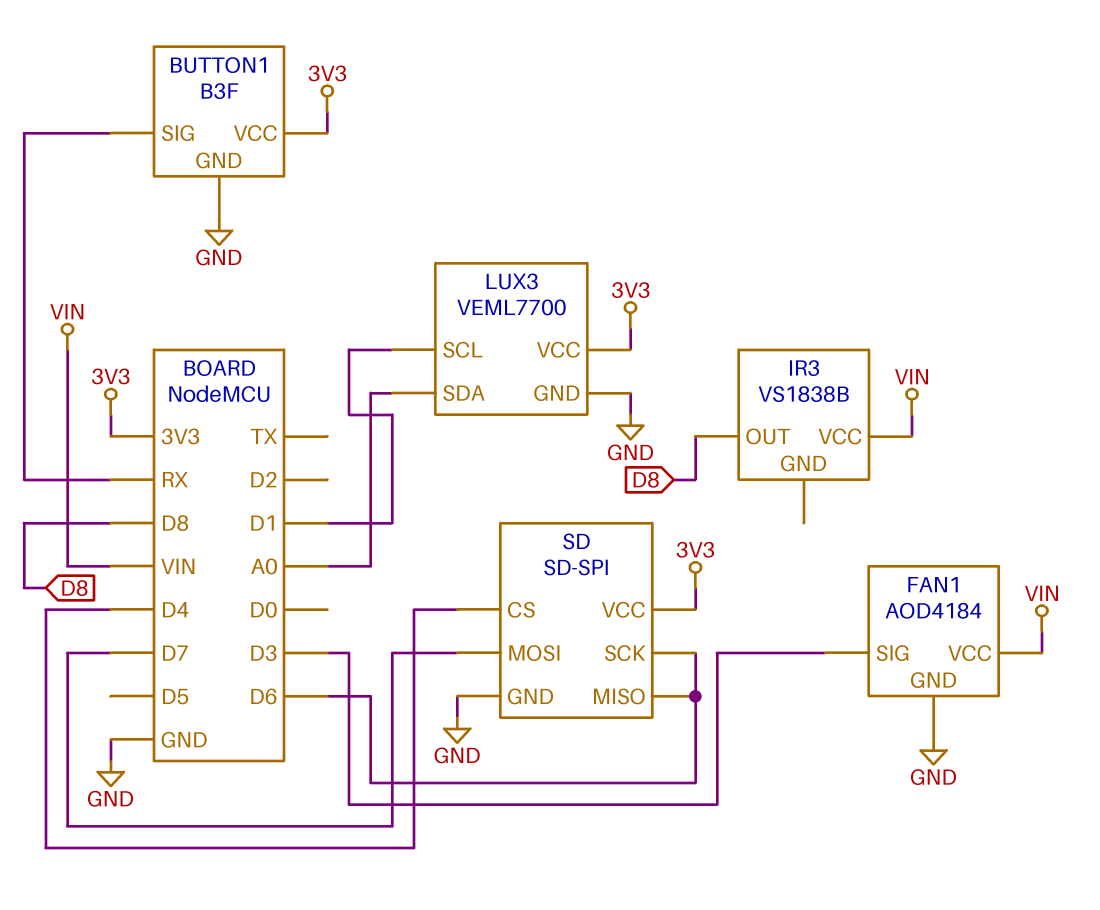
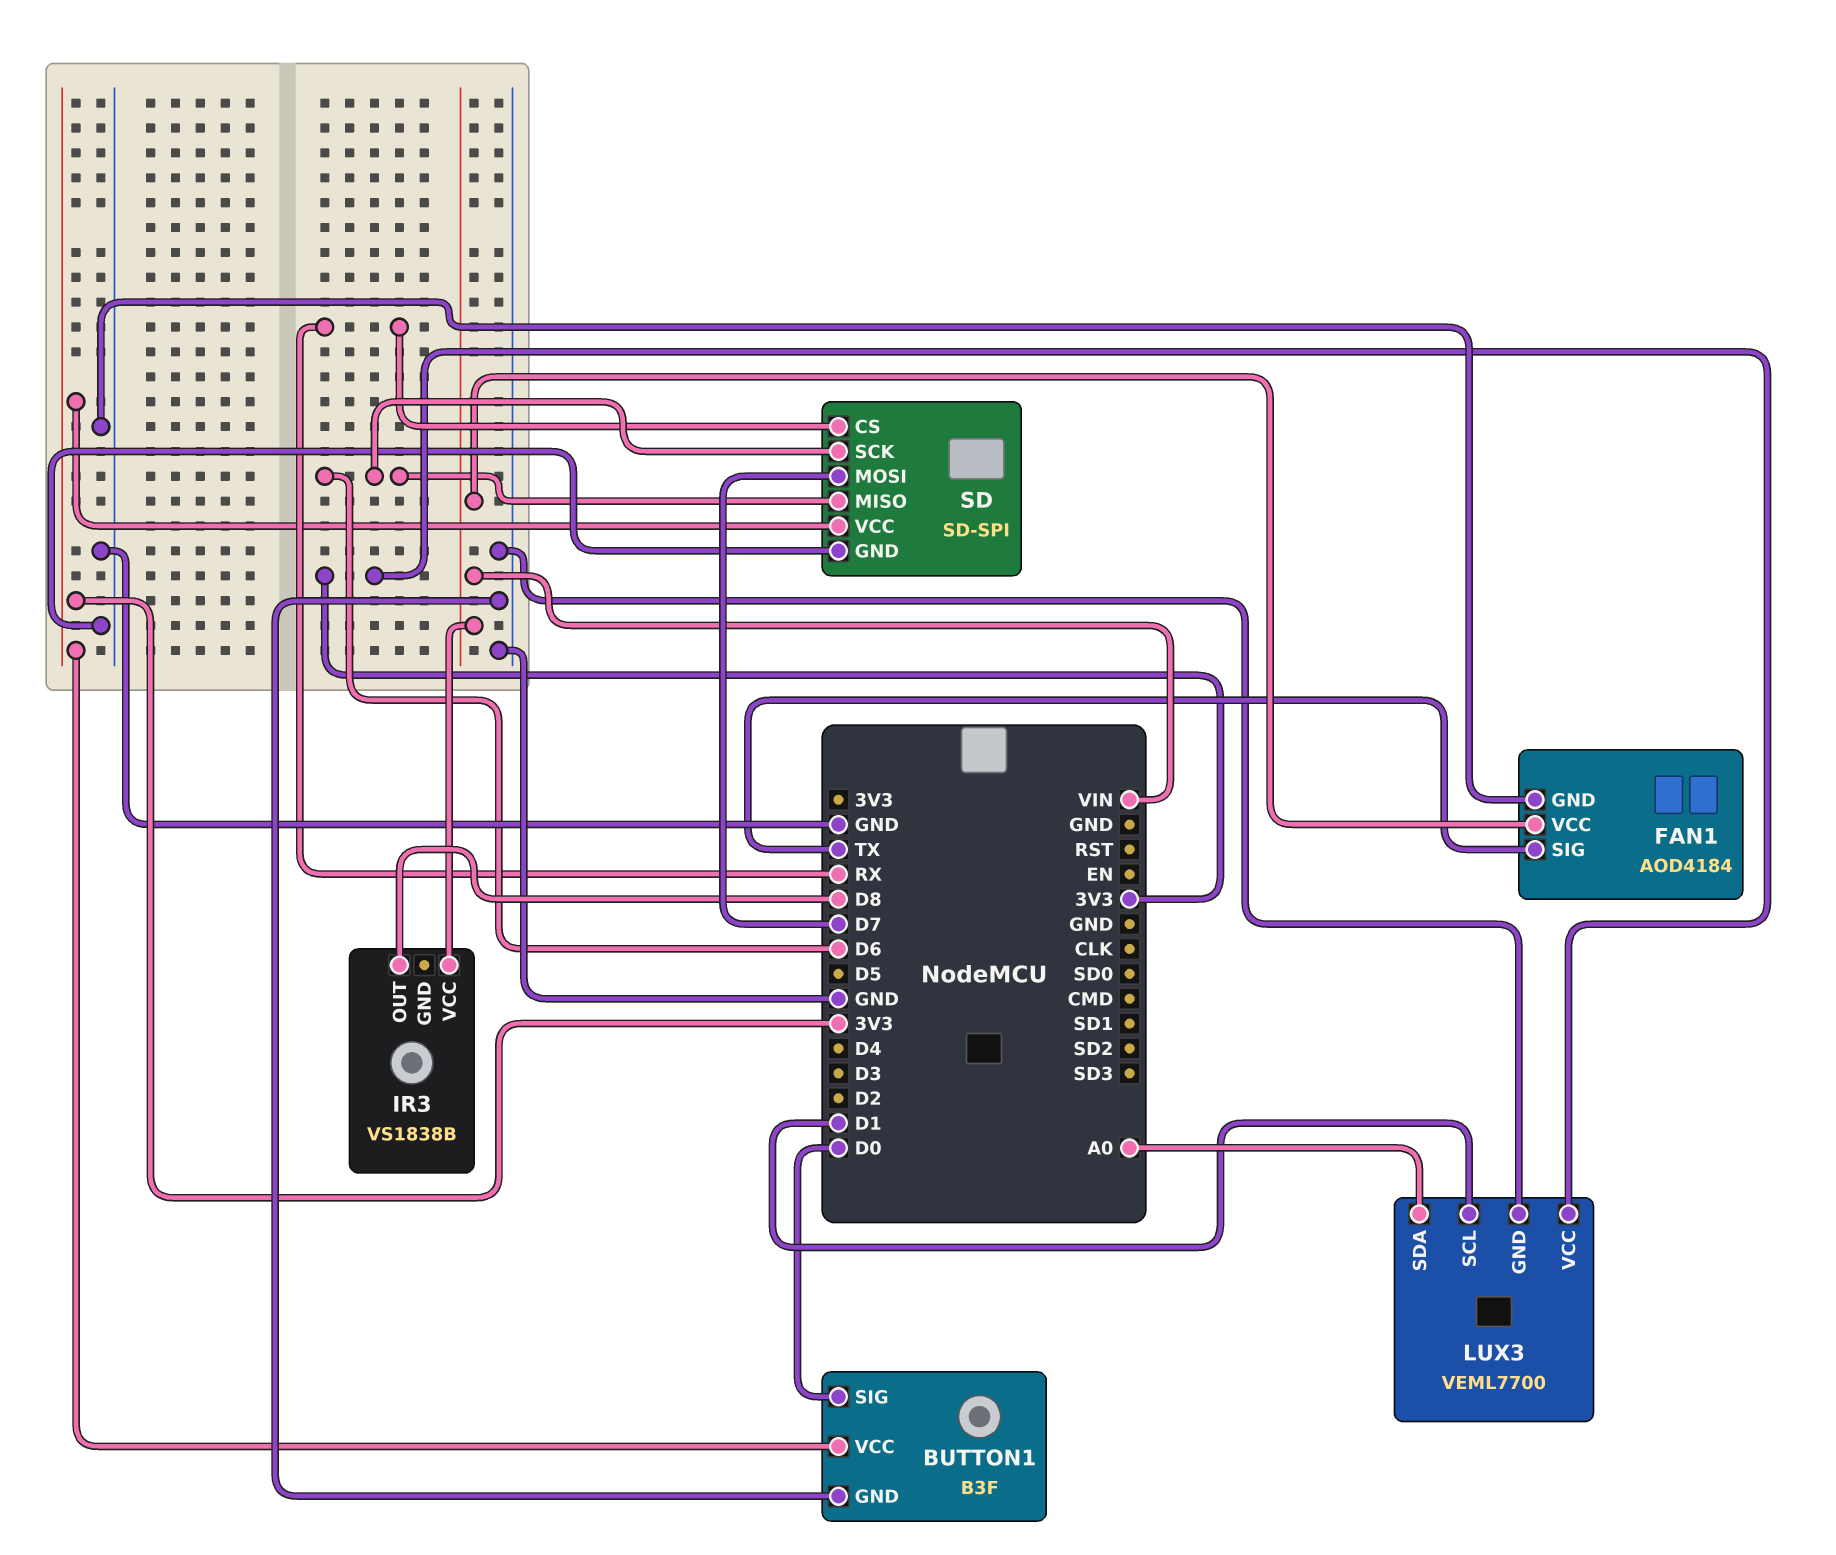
BUTTON1 pin SIG: RX -> D0
FAN1 pin SIG: D3 -> TX
SD pin CS: D4 -> RX

